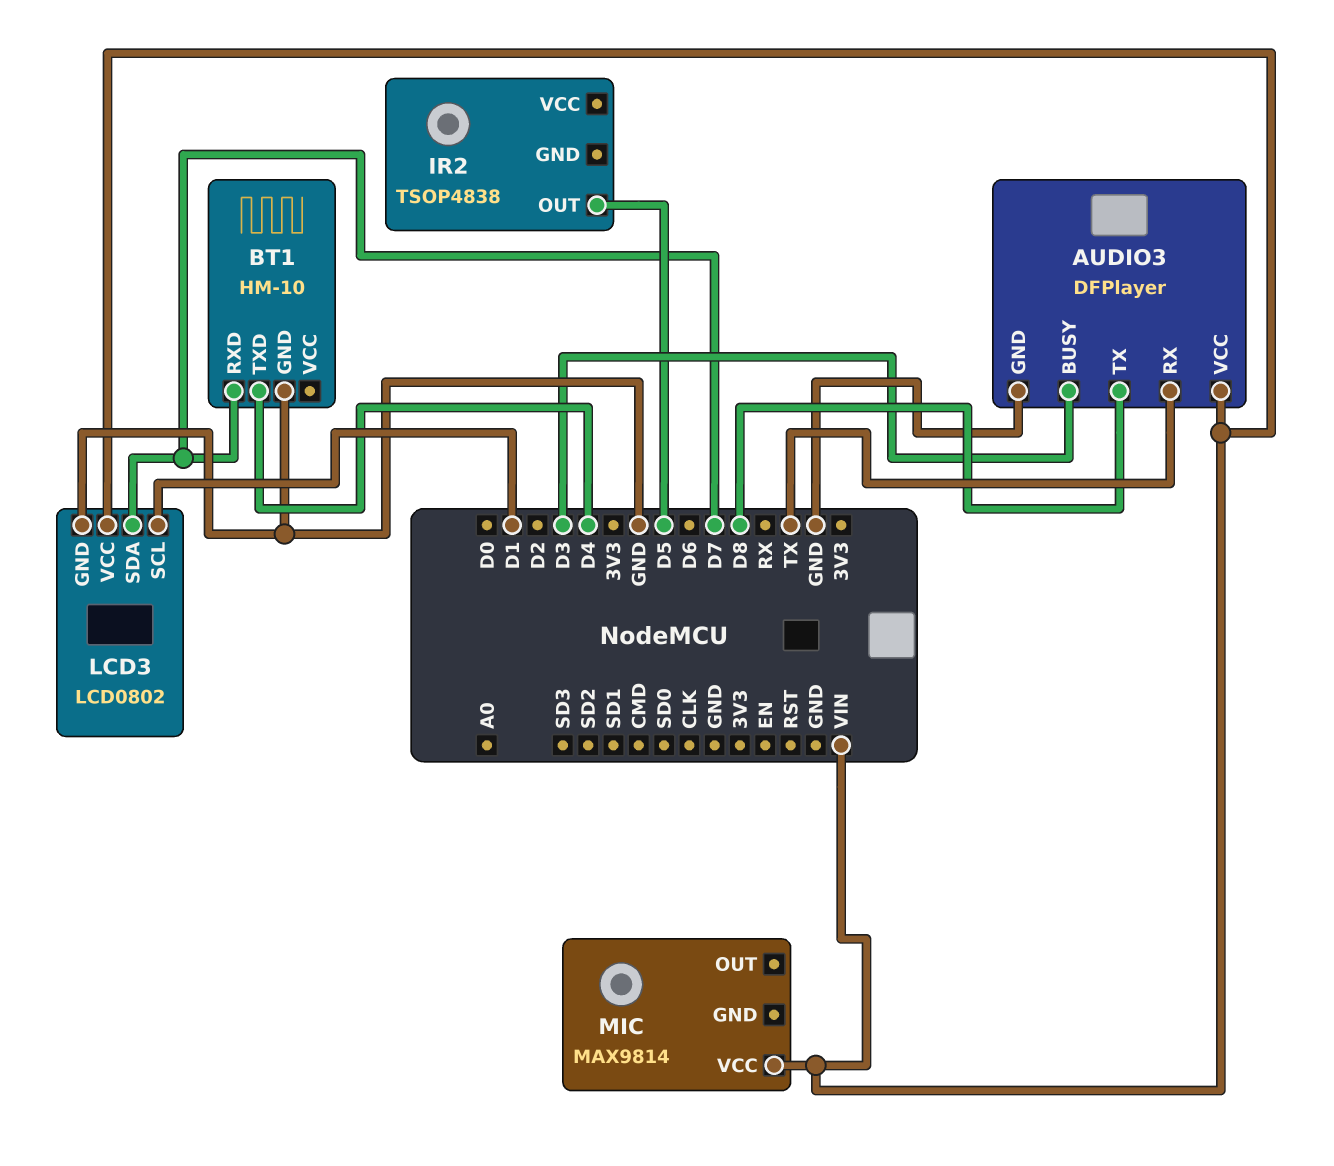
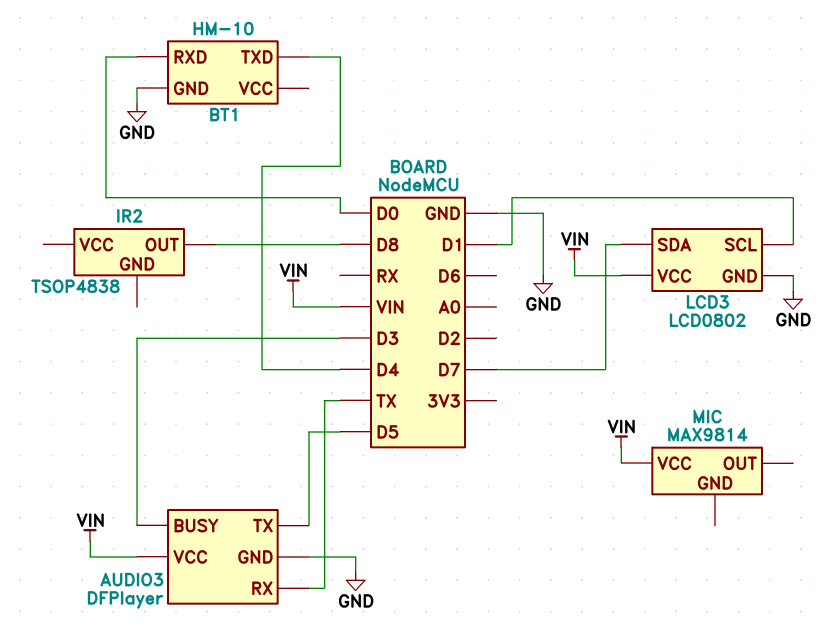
AUDIO3 pin TX: D8 -> D5
BT1 pin RXD: D7 -> D0
IR2 pin OUT: D5 -> D8

